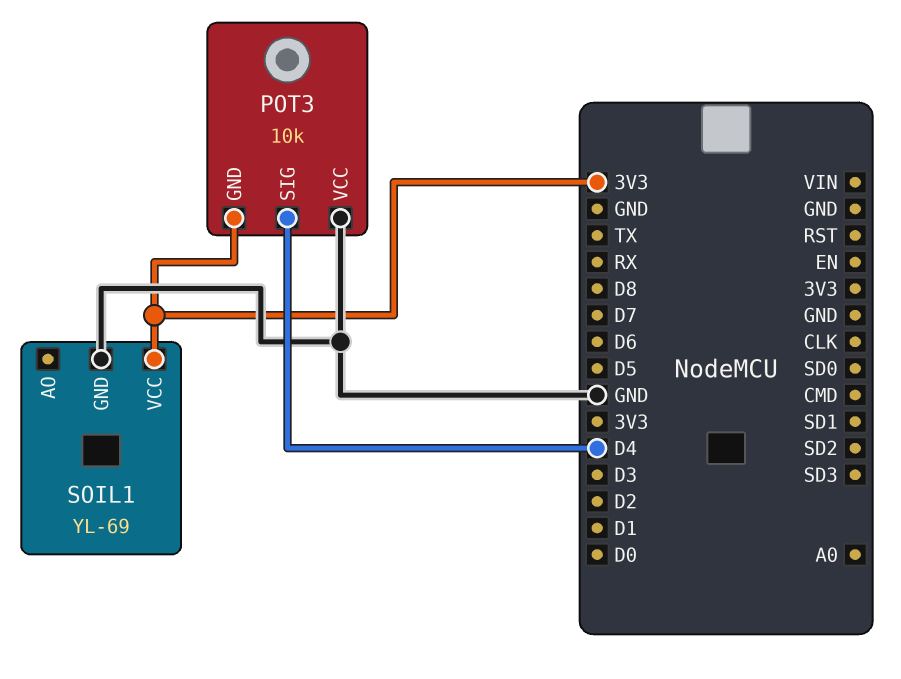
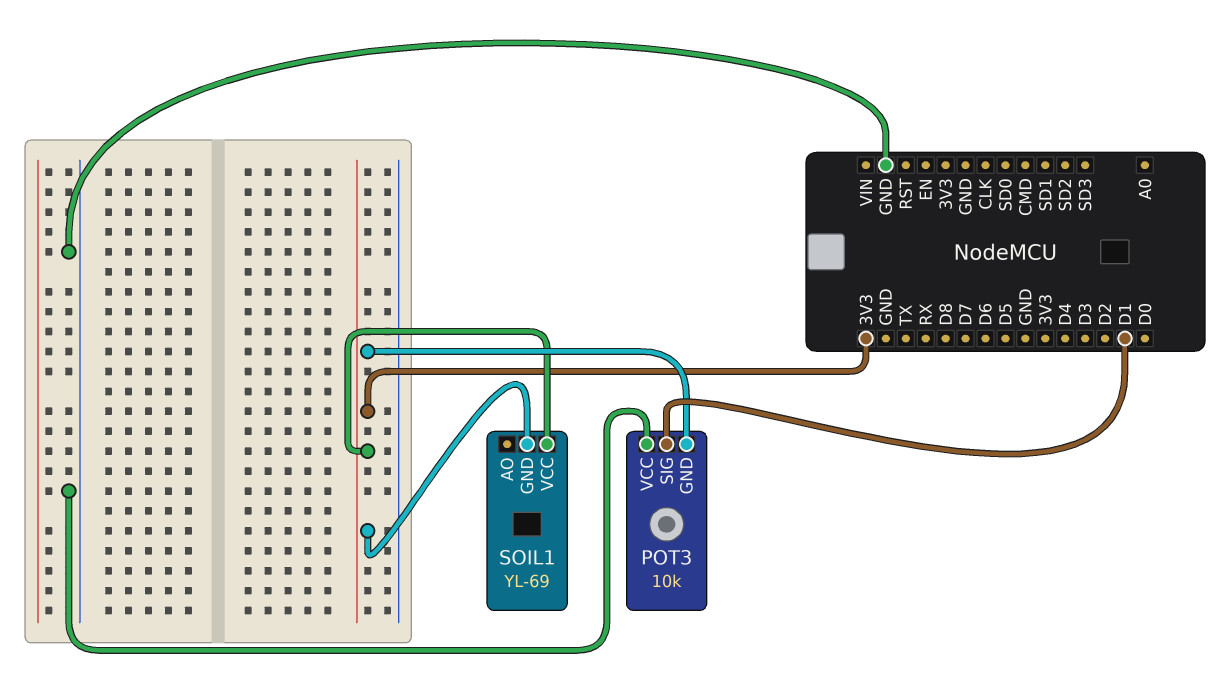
POT3 pin SIG: D4 -> D1
SOIL1 pin GND: GND -> 3V3

